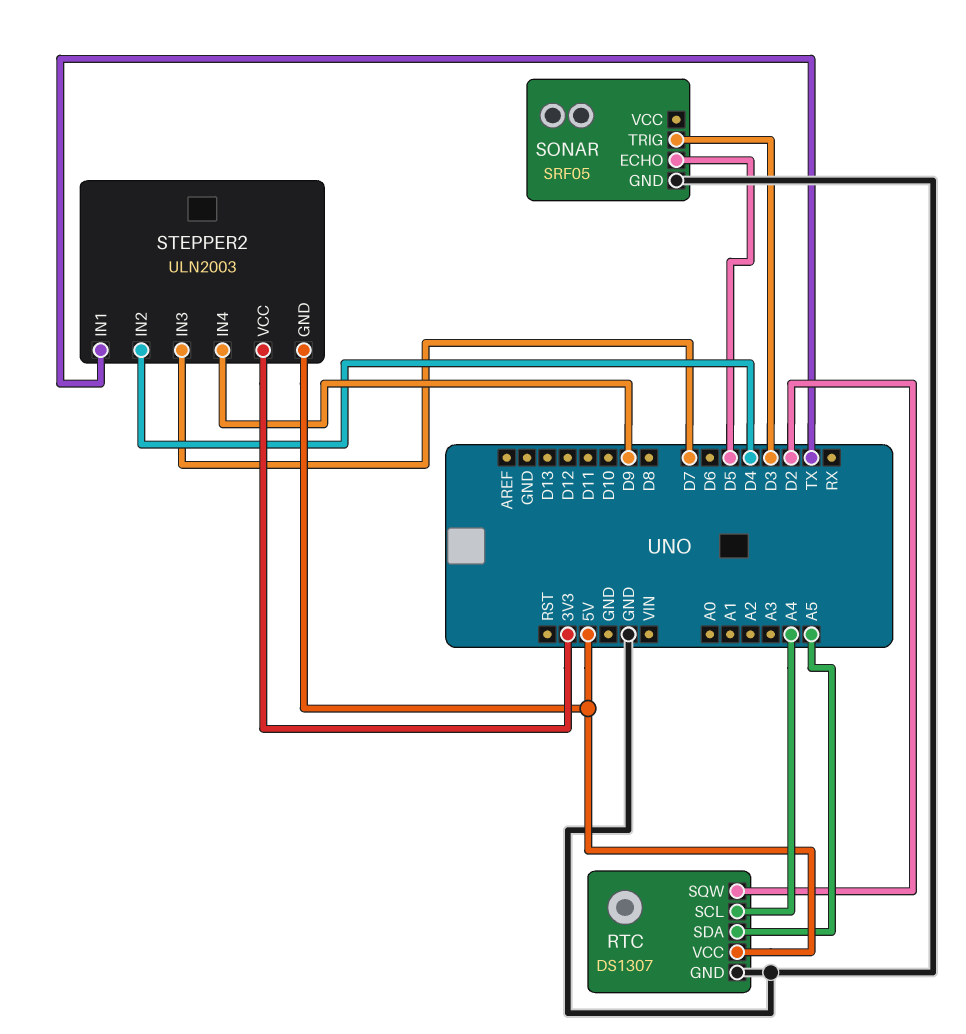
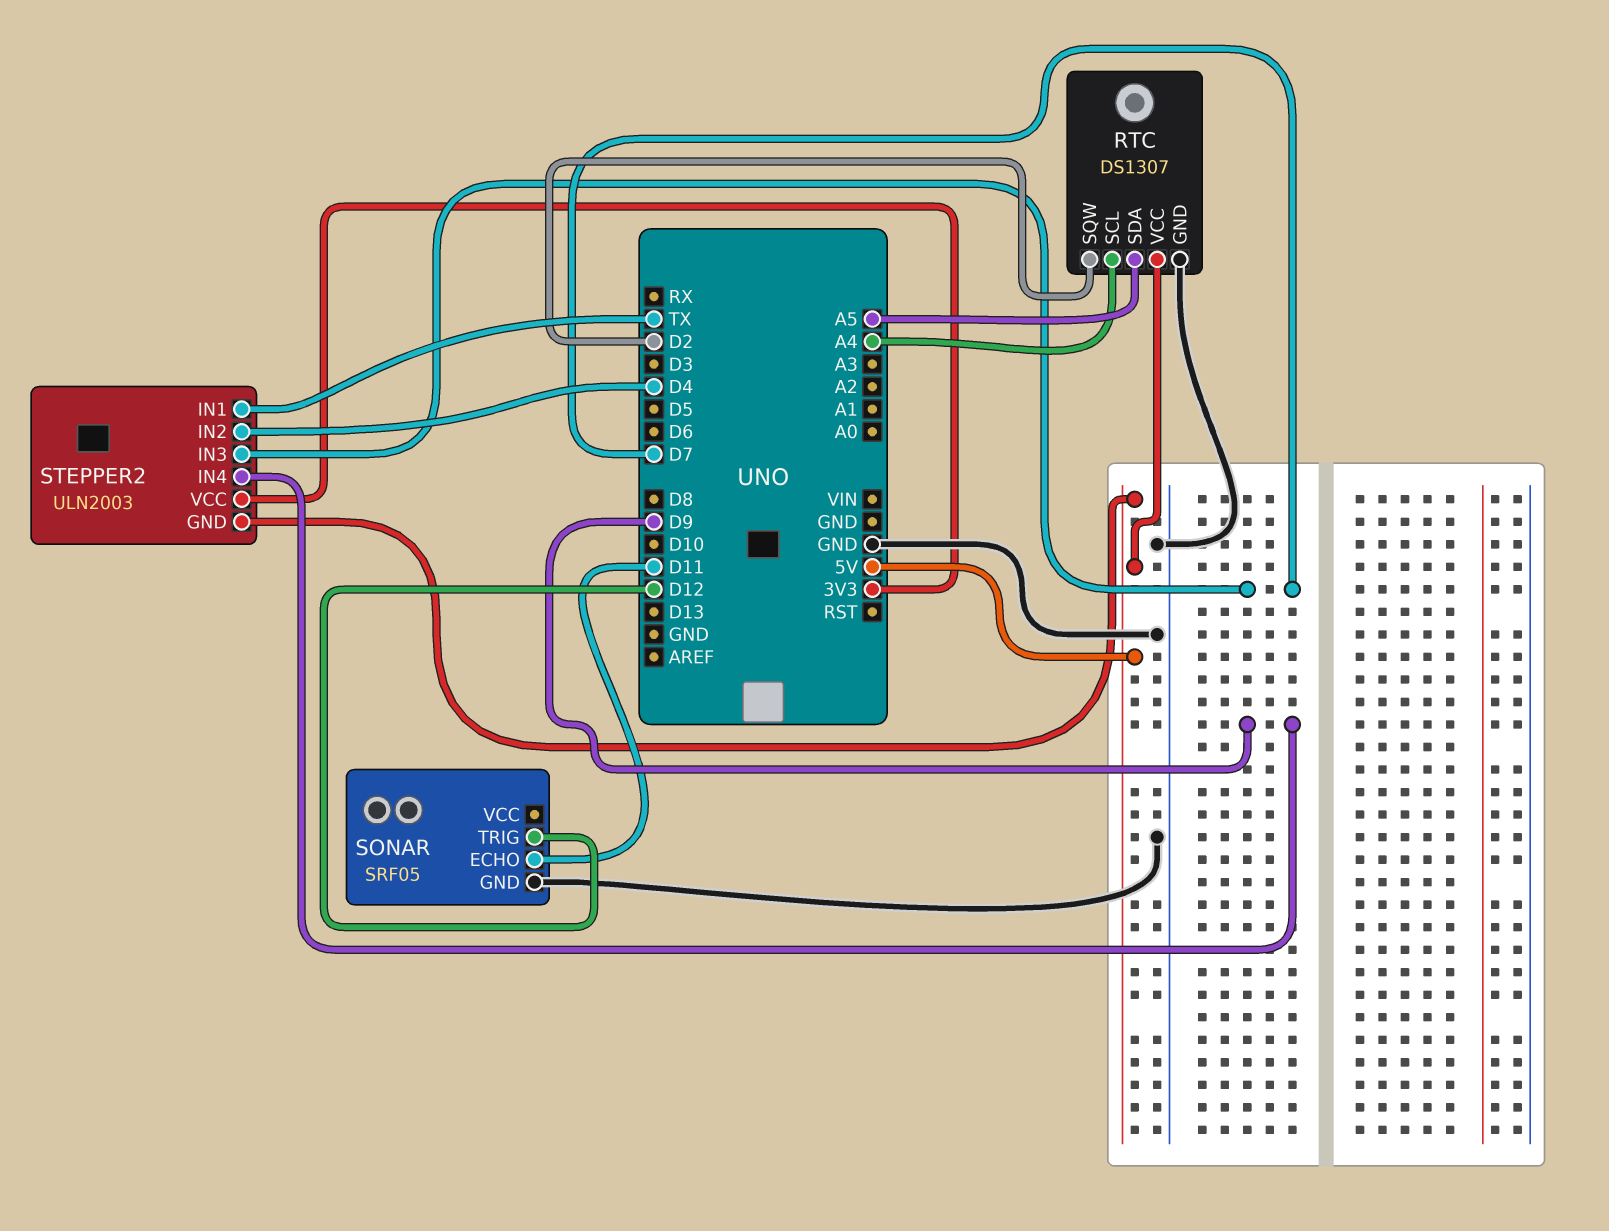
SONAR pin ECHO: D5 -> D11
SONAR pin TRIG: D3 -> D12

